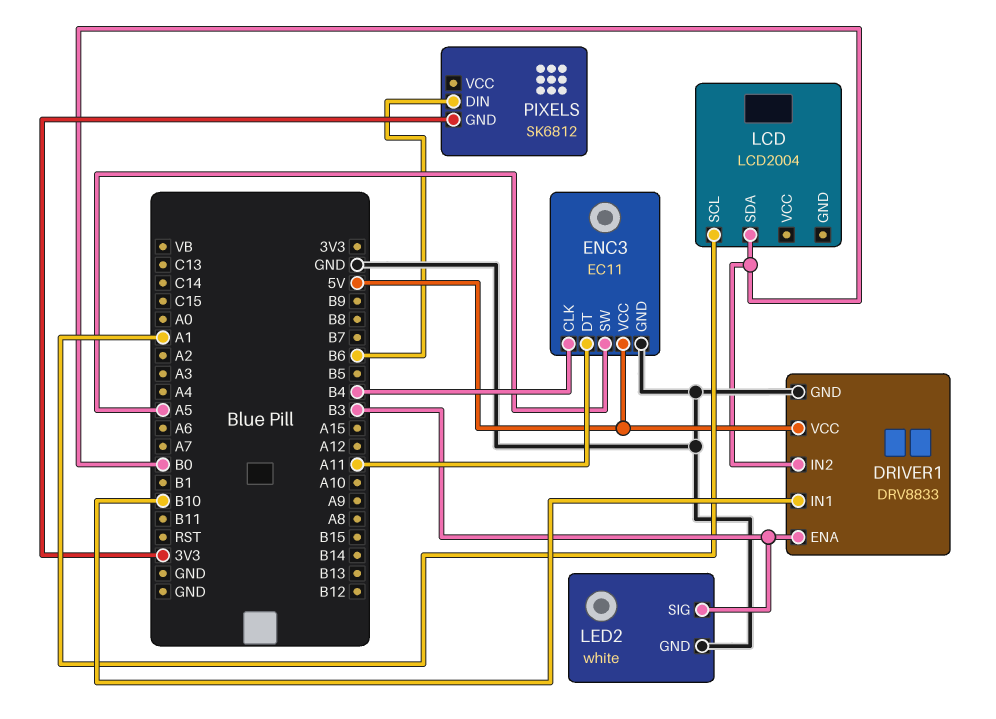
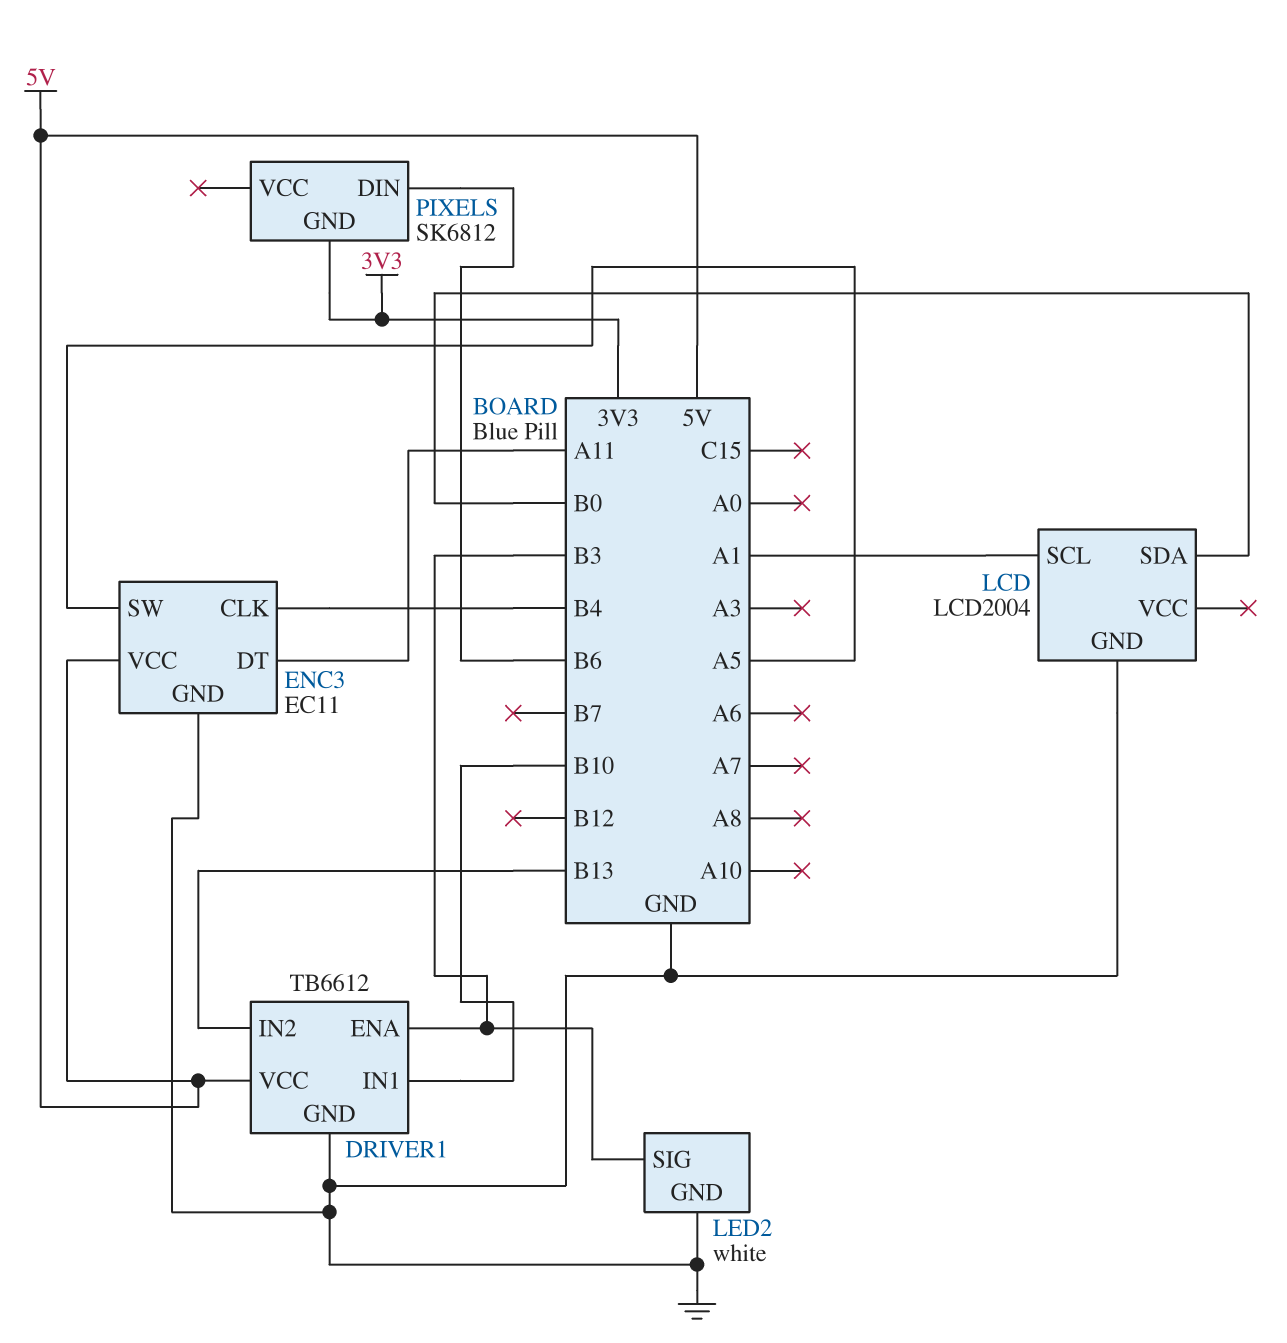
DRIVER1: DRV8833 -> TB6612
DRIVER1 pin IN2: B0 -> B13
LCD pin GND: none -> GND

